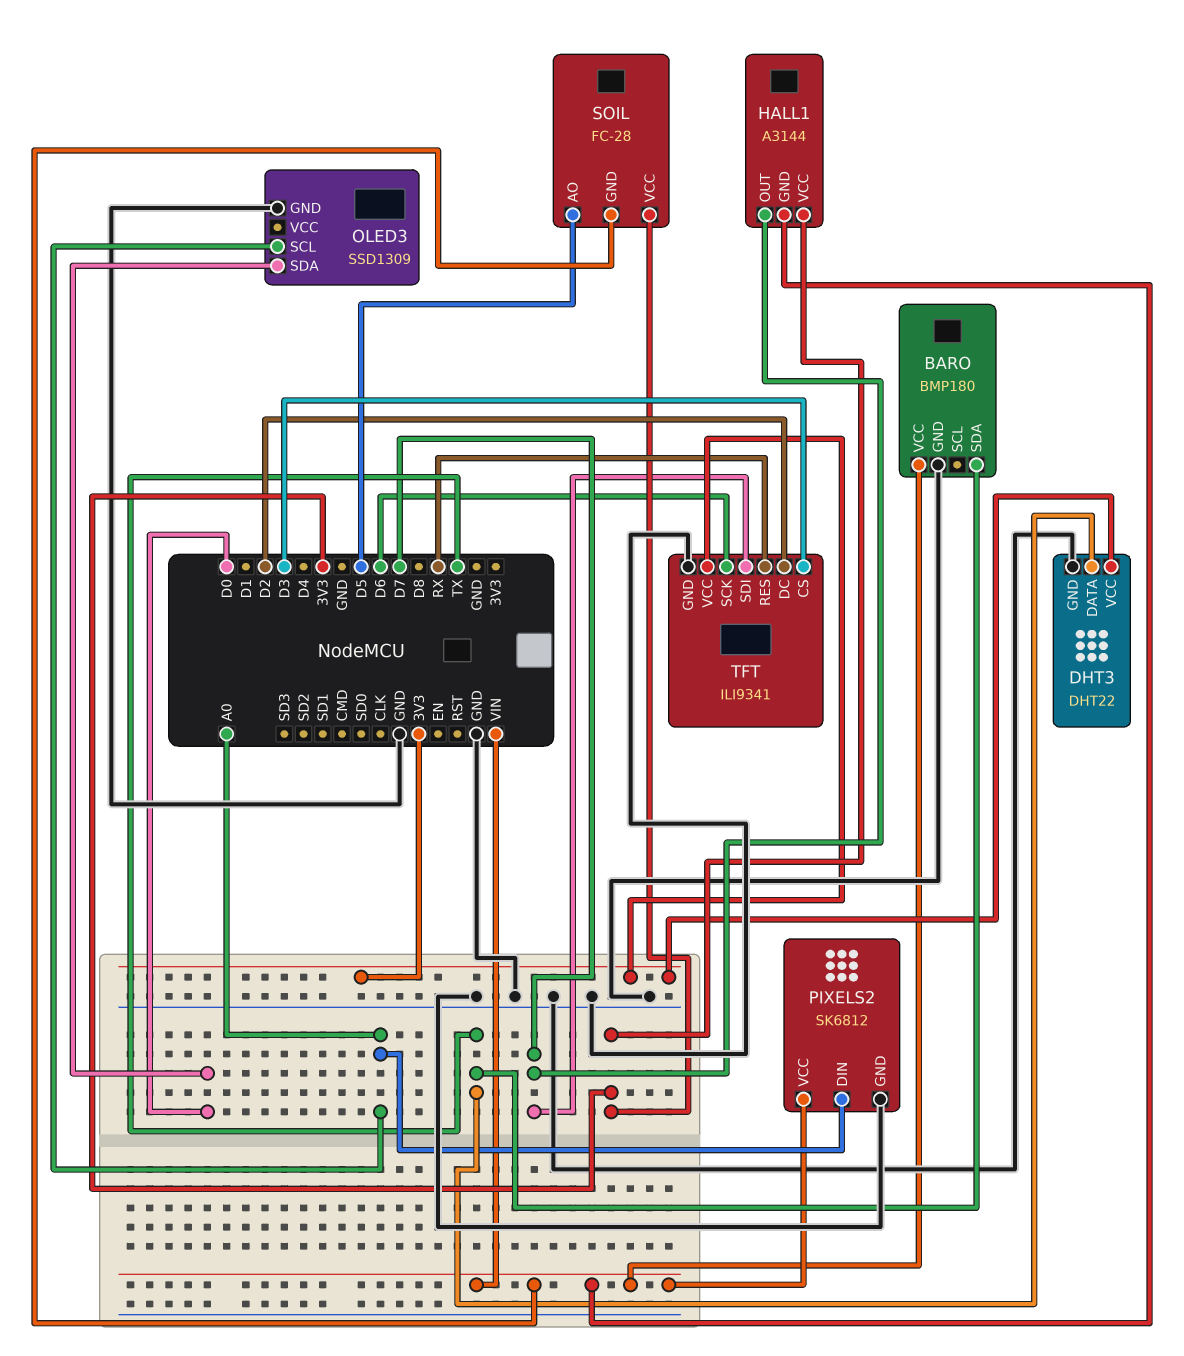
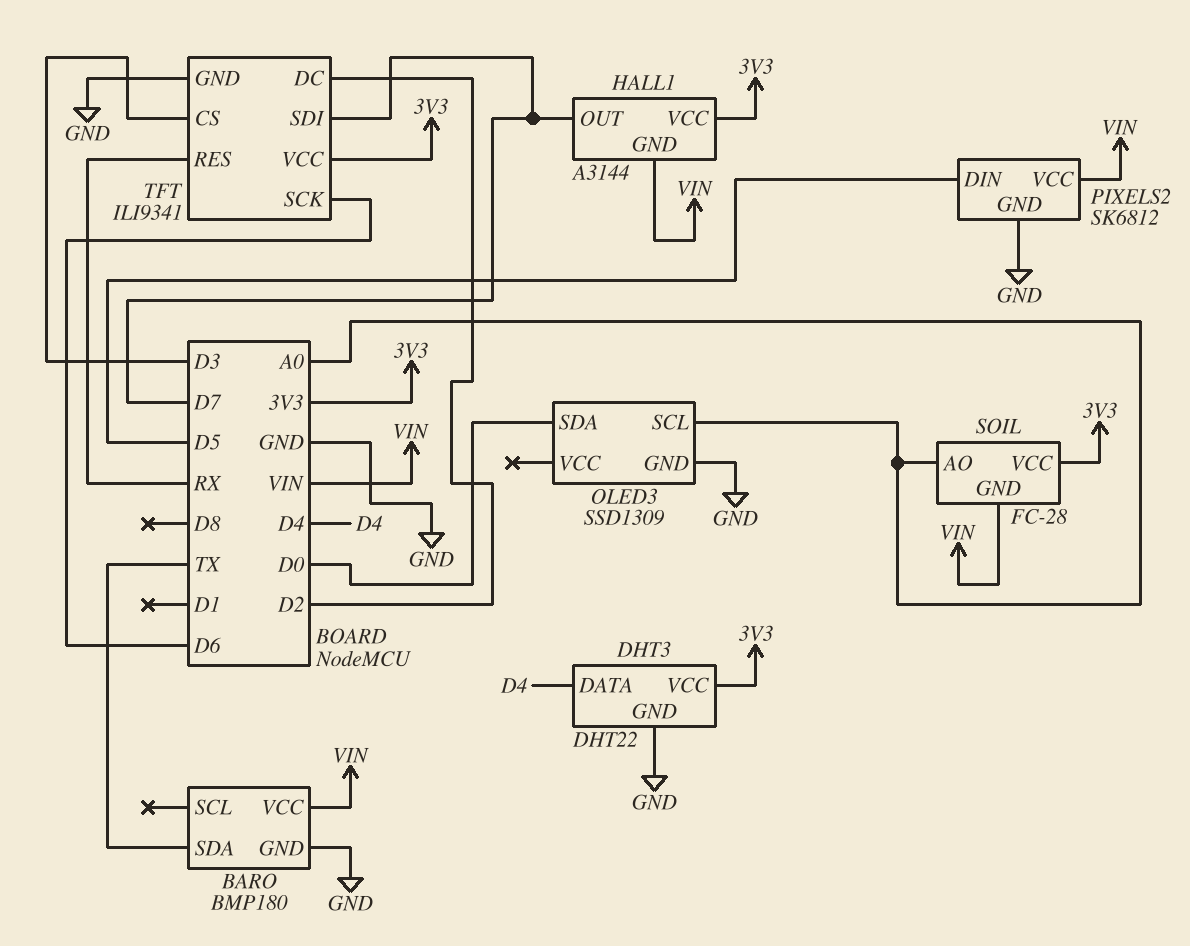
DHT3 pin DATA: TX -> D4
PIXELS2 pin DIN: A0 -> D5
SOIL pin AO: D5 -> A0

